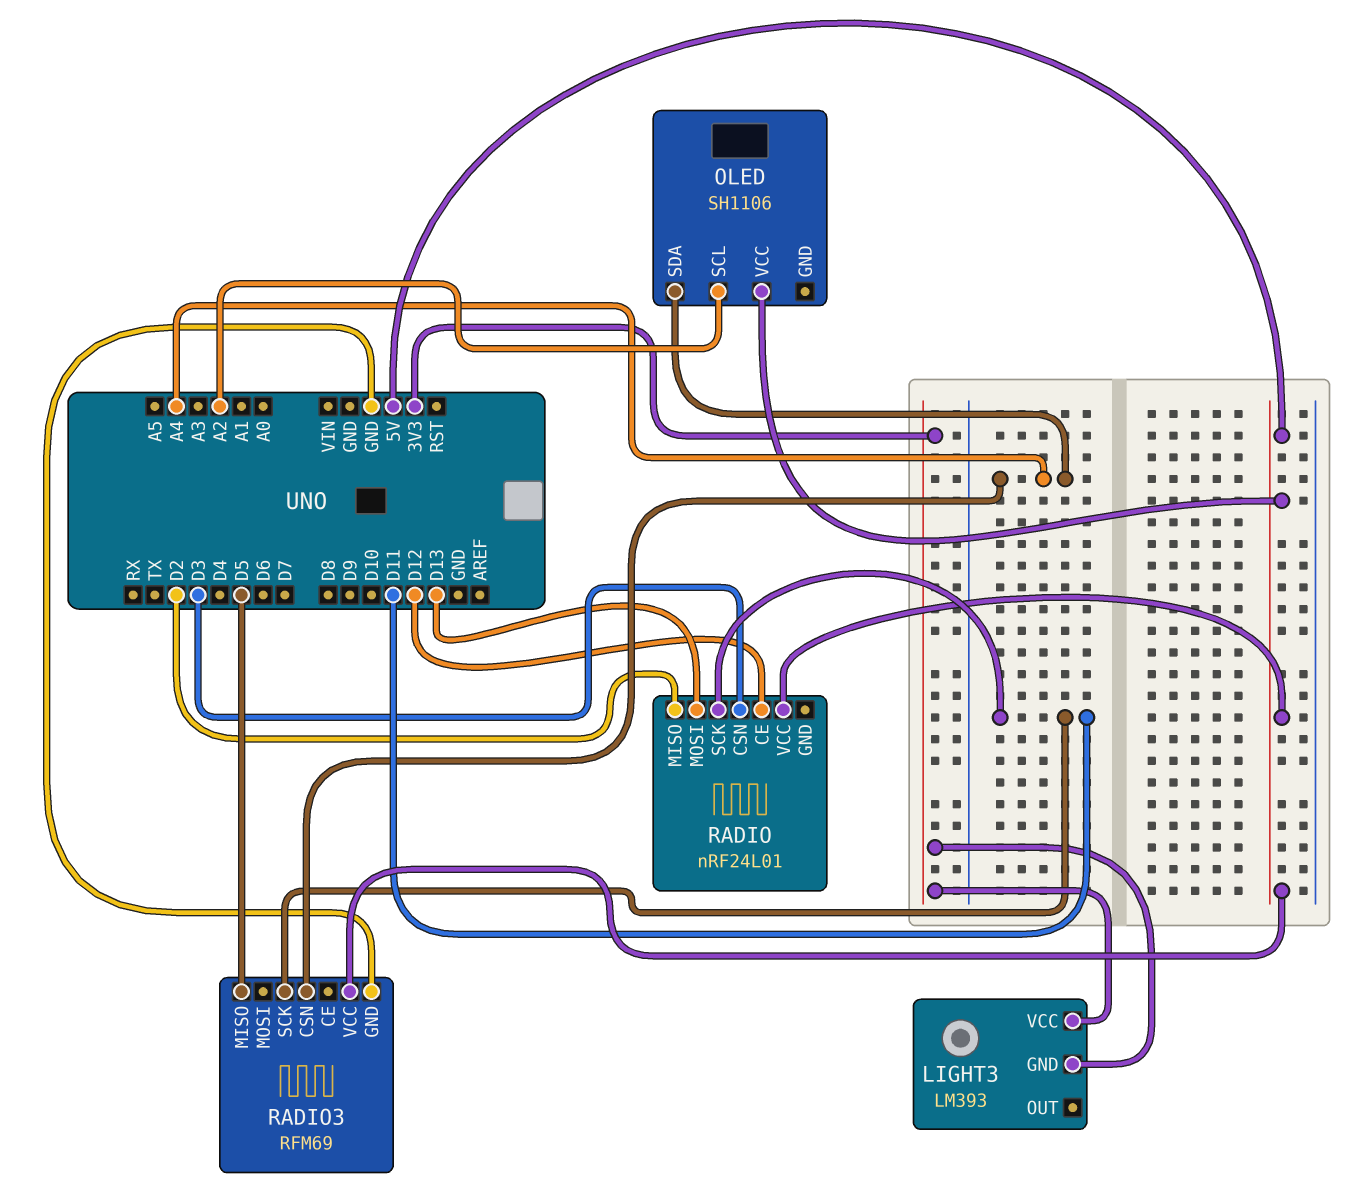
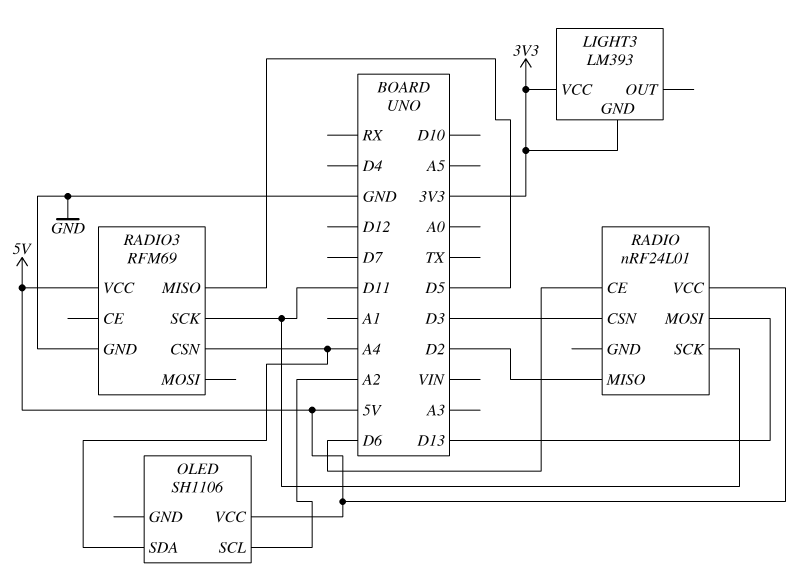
RADIO pin CE: D12 -> D6

